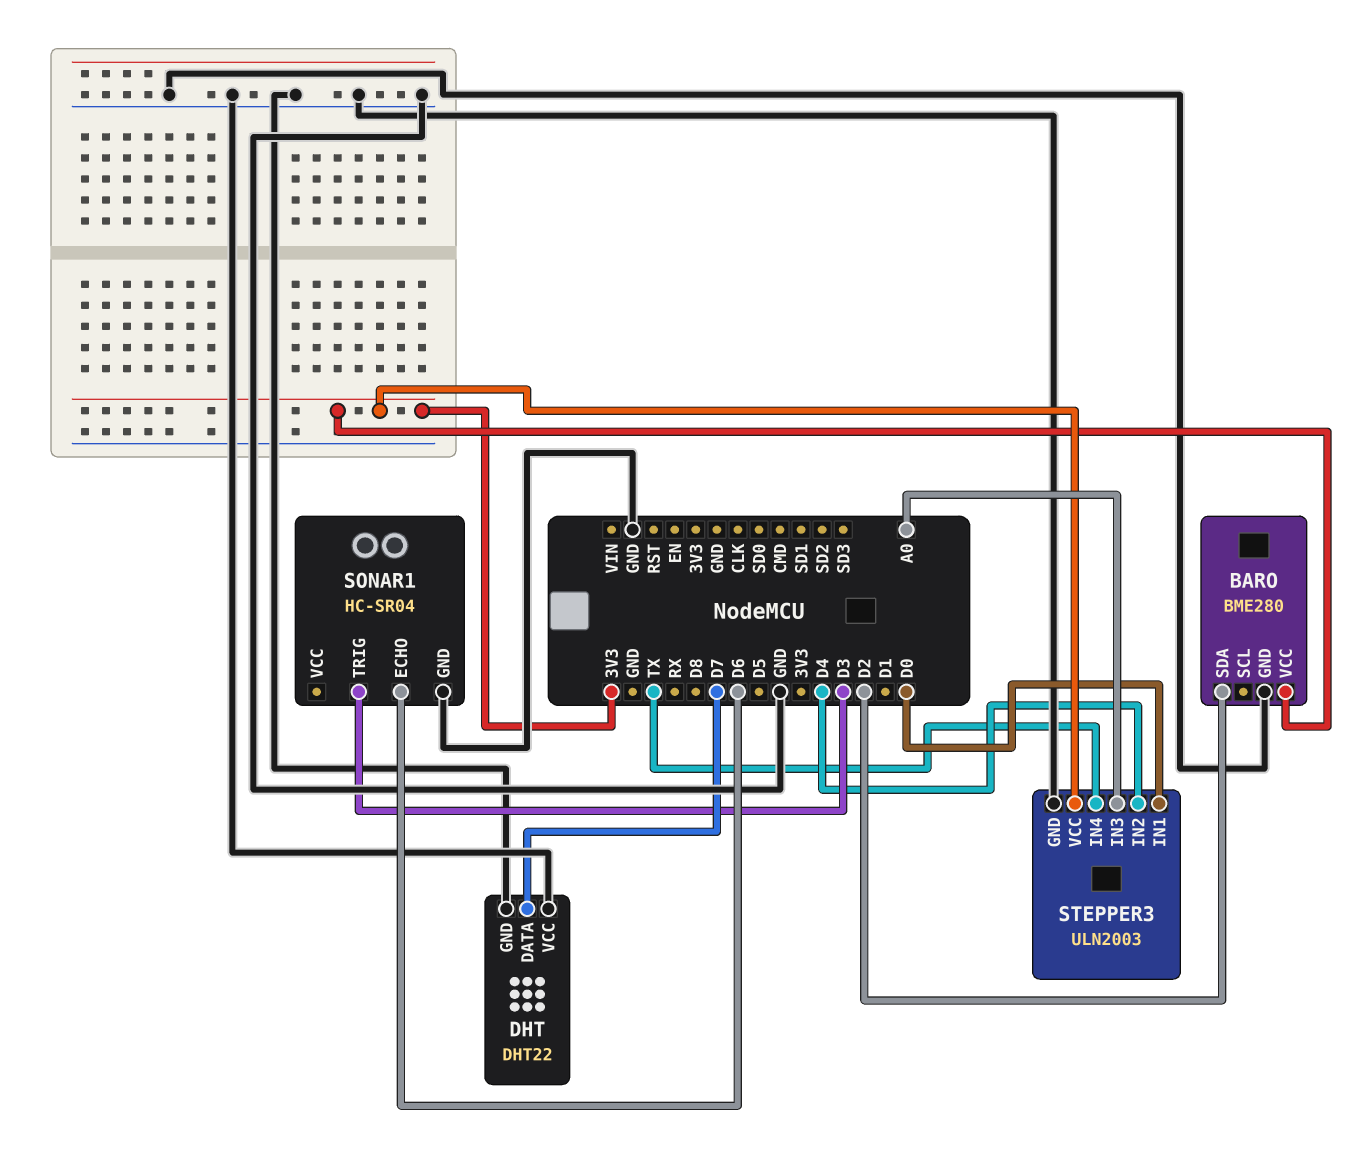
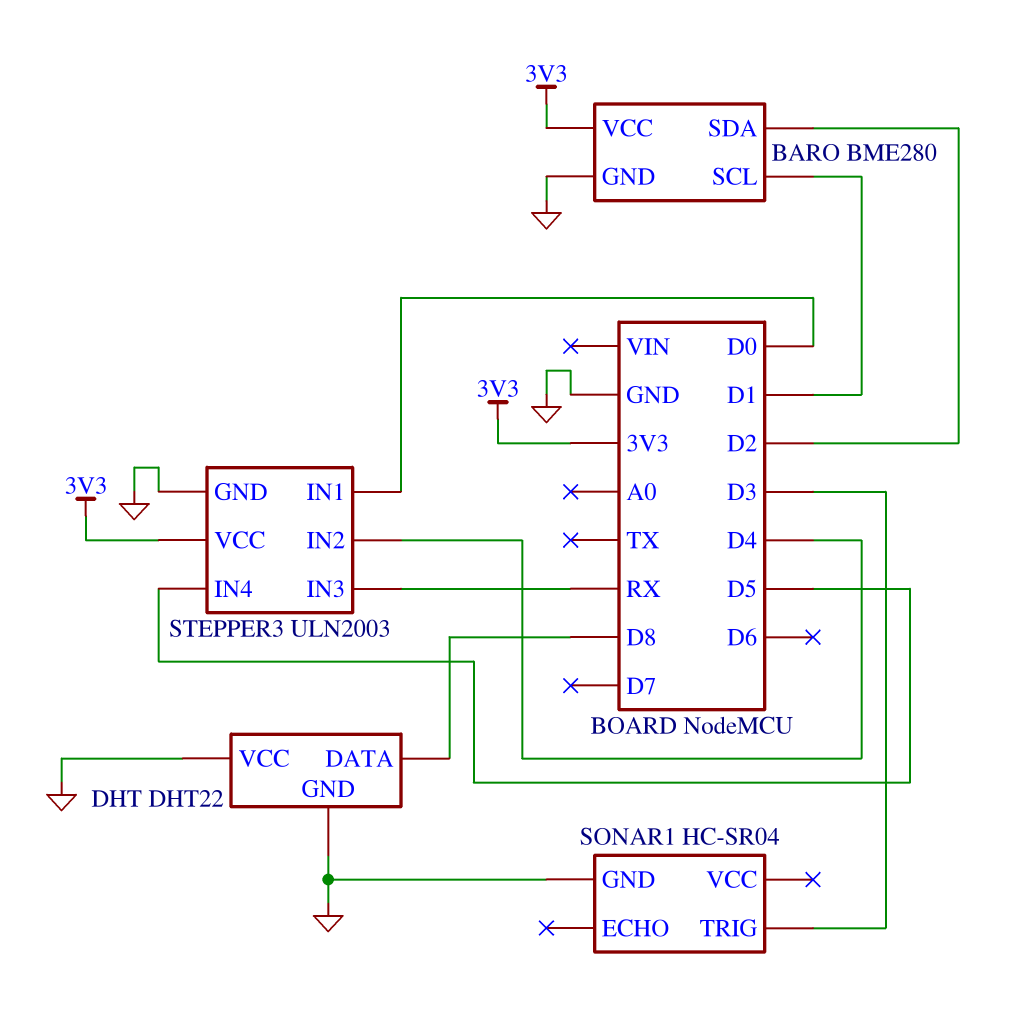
BARO pin SCL: none -> D1
DHT pin DATA: D7 -> D8
SONAR1 pin ECHO: D6 -> none
STEPPER3 pin IN3: A0 -> RX
STEPPER3 pin IN4: TX -> D5

